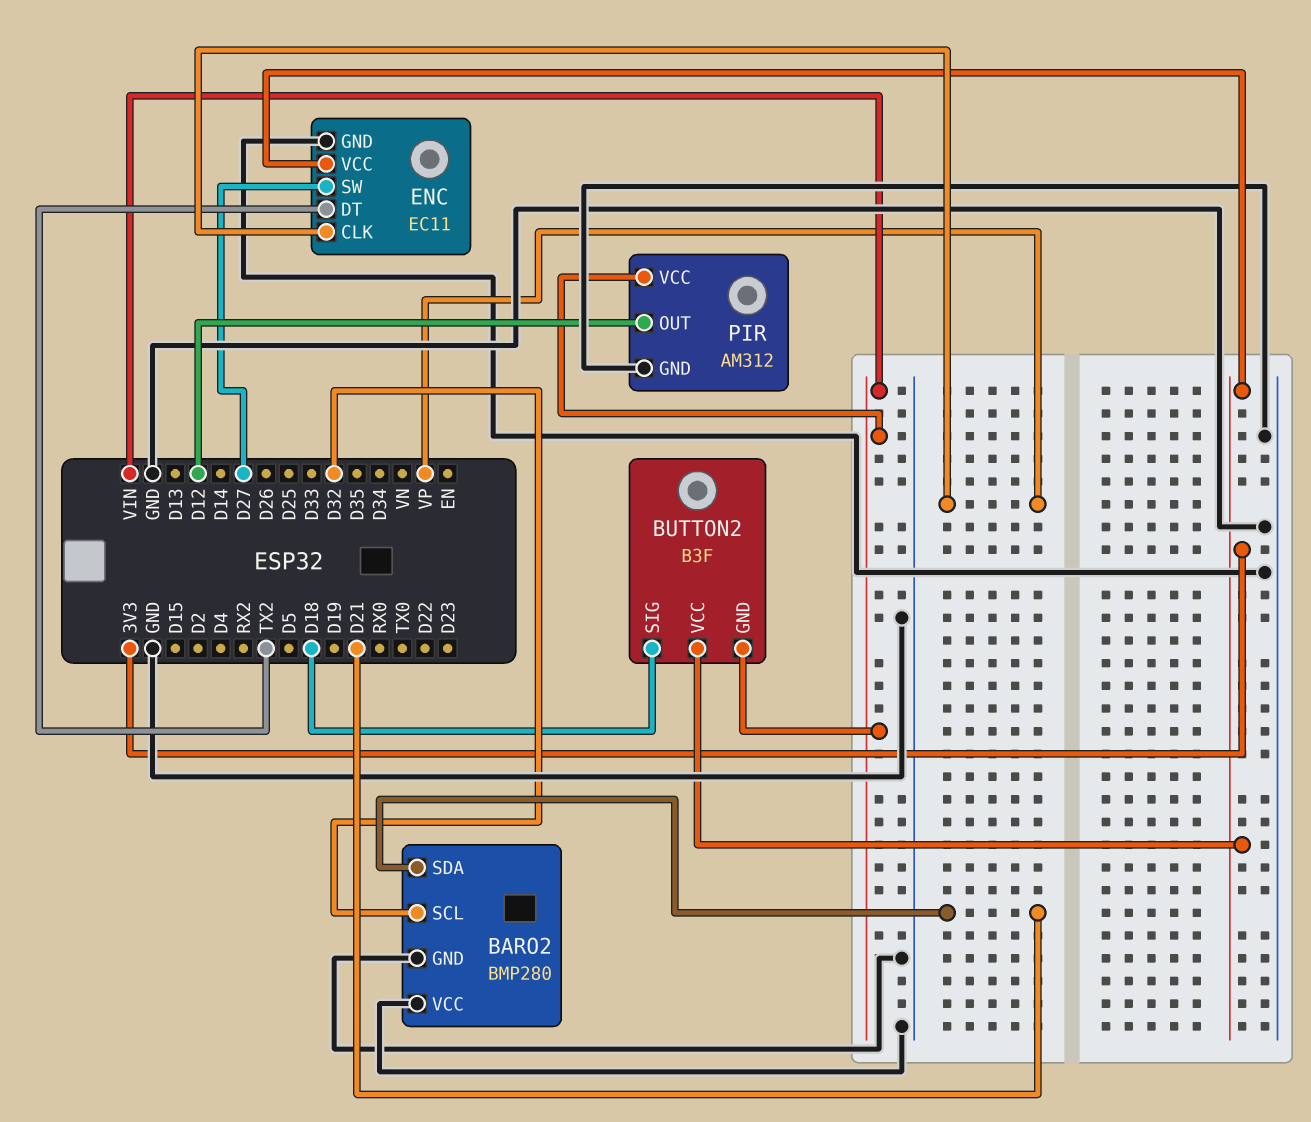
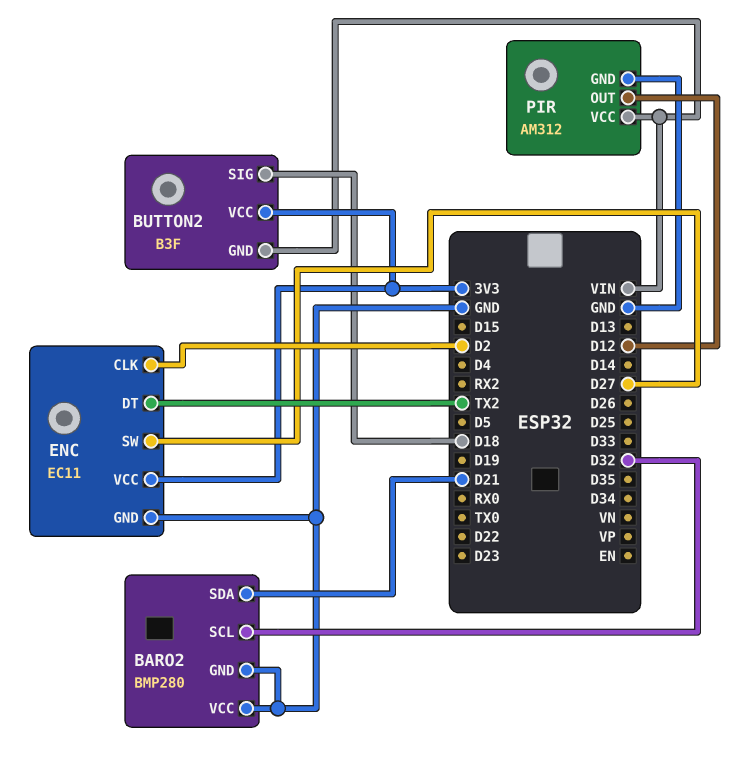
ENC pin CLK: VP -> D2

